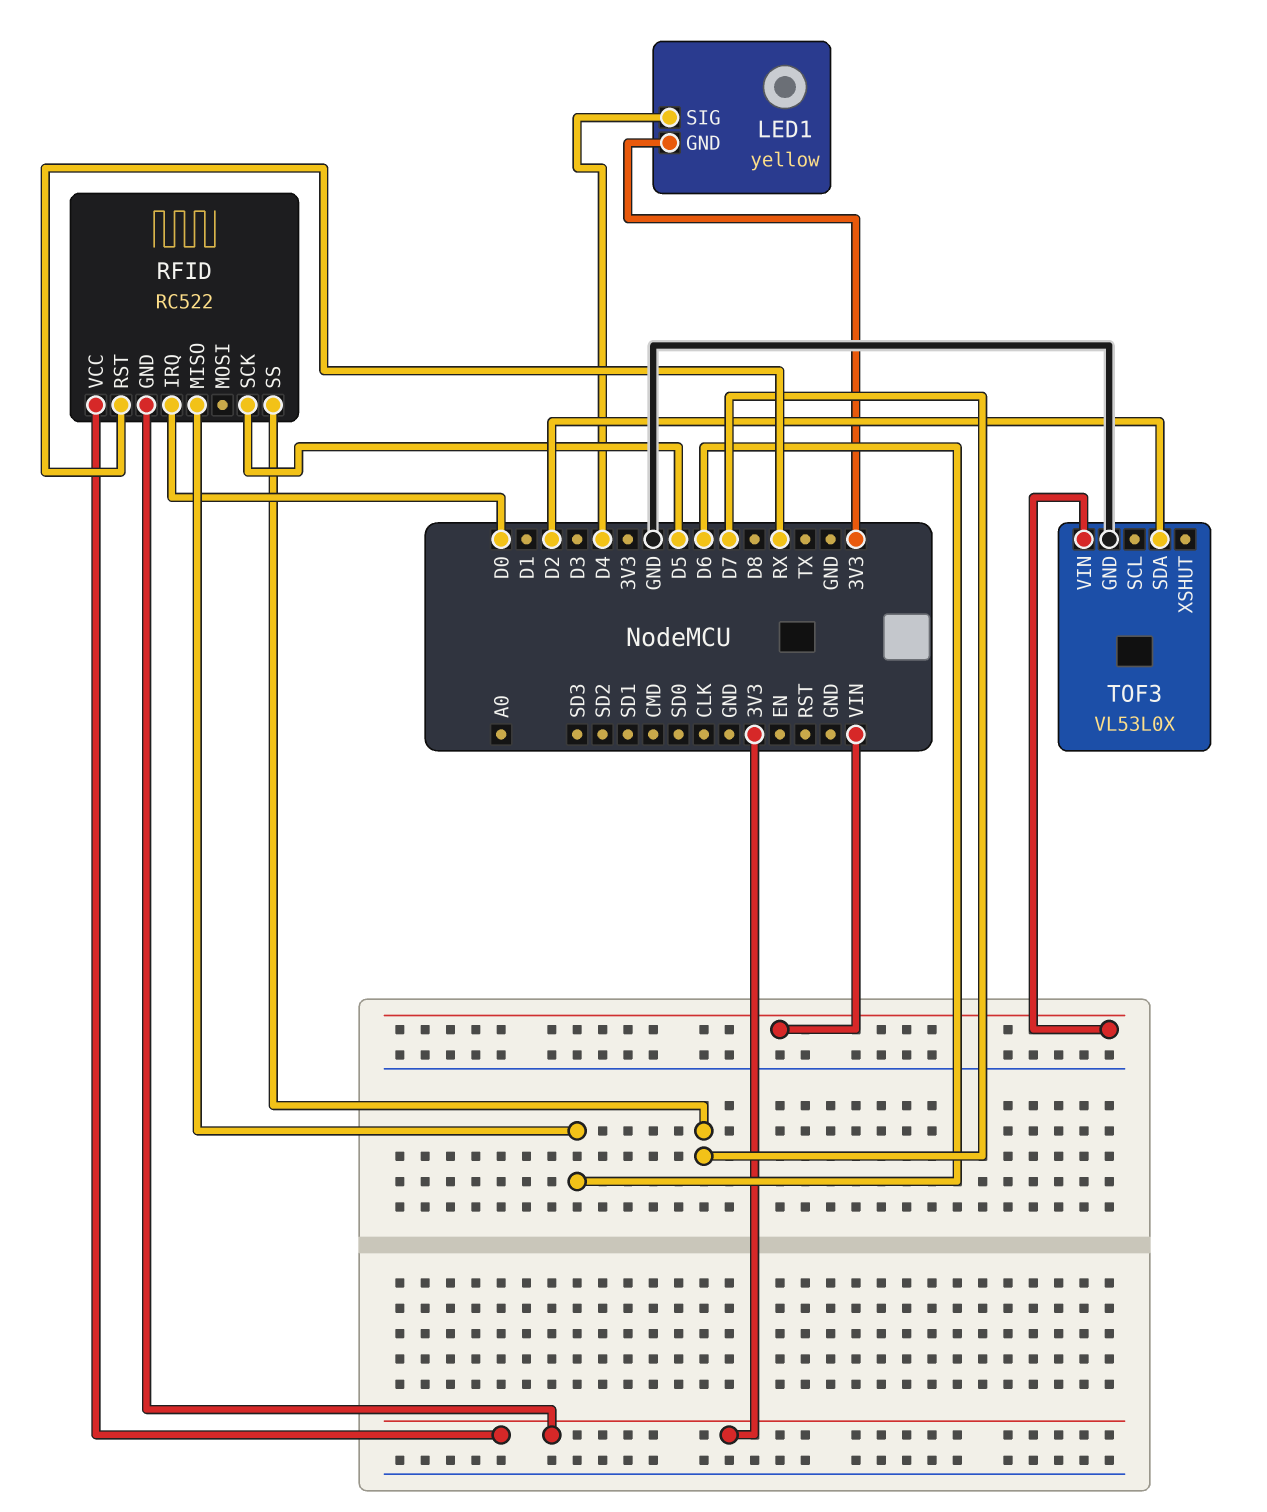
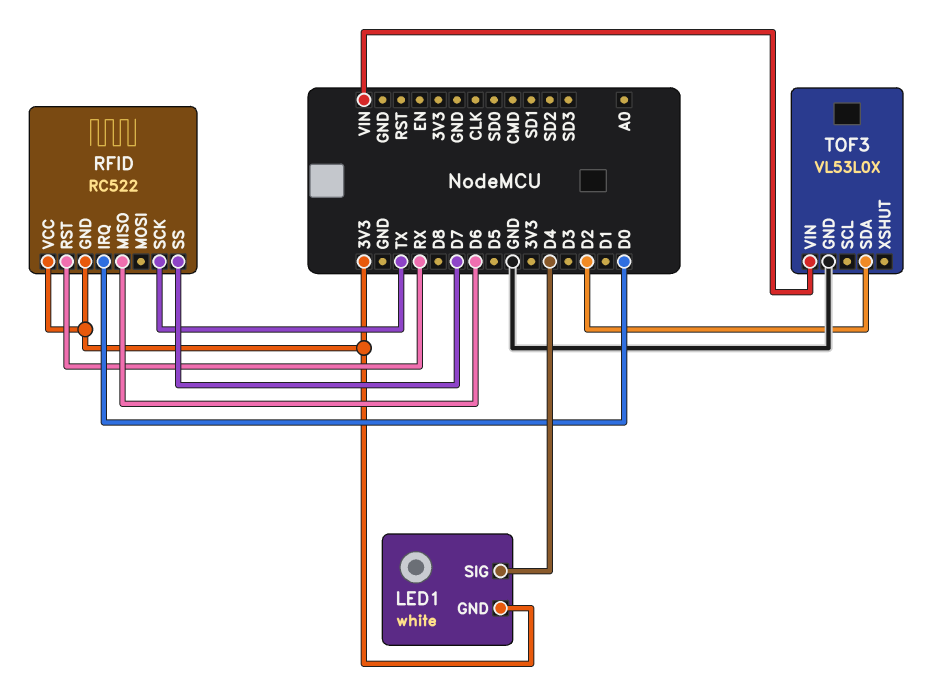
LED1: yellow -> white
RFID pin SCK: D5 -> TX

